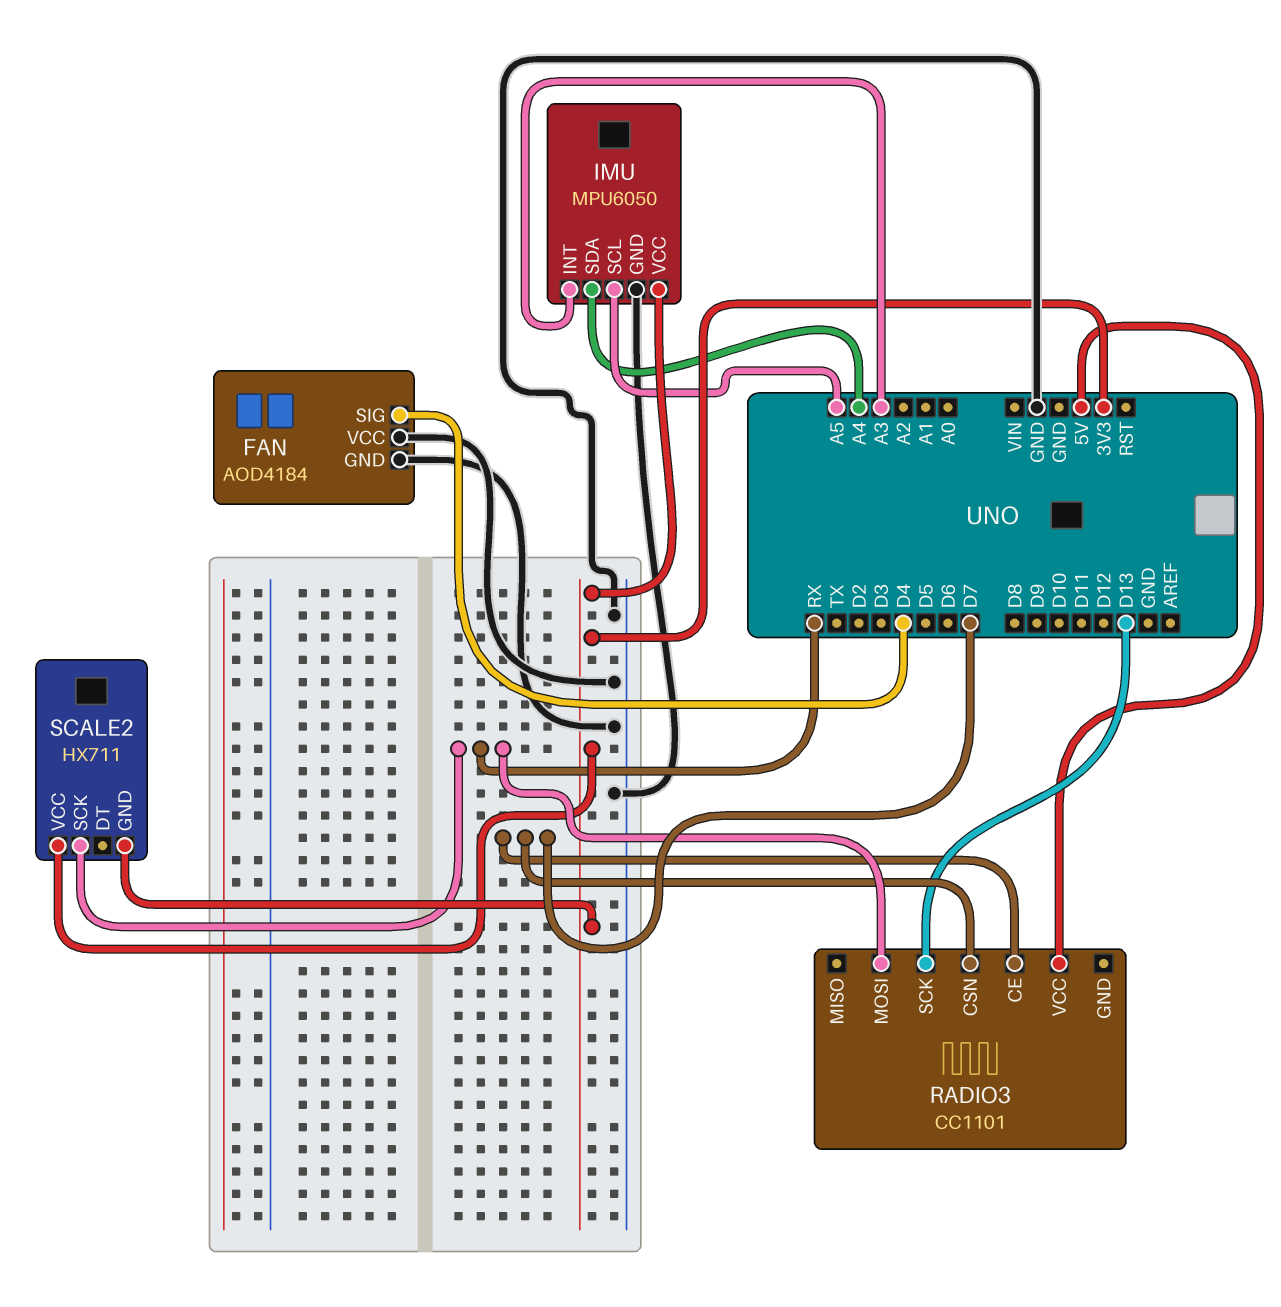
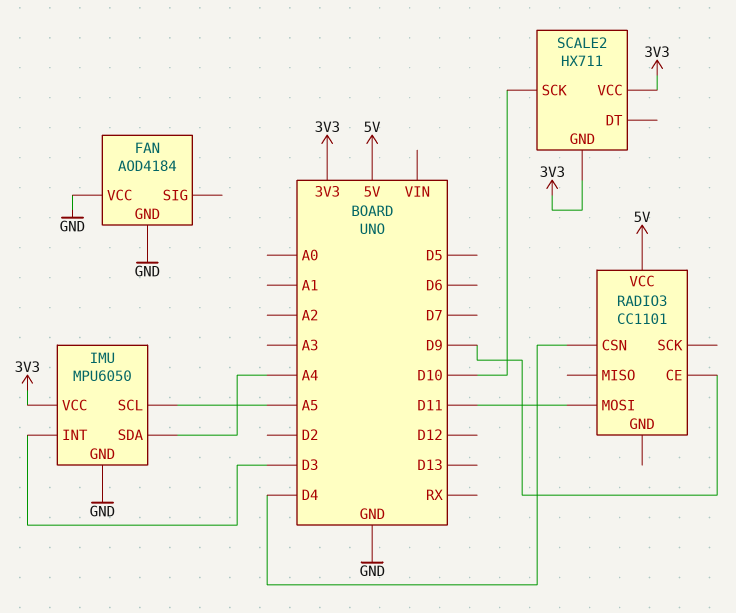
FAN pin SIG: D4 -> none
IMU pin INT: A3 -> D3
RADIO3 pin CE: D7 -> D9
RADIO3 pin CSN: D7 -> D4
RADIO3 pin MOSI: RX -> D11
RADIO3 pin SCK: D13 -> none
SCALE2 pin SCK: RX -> D10

